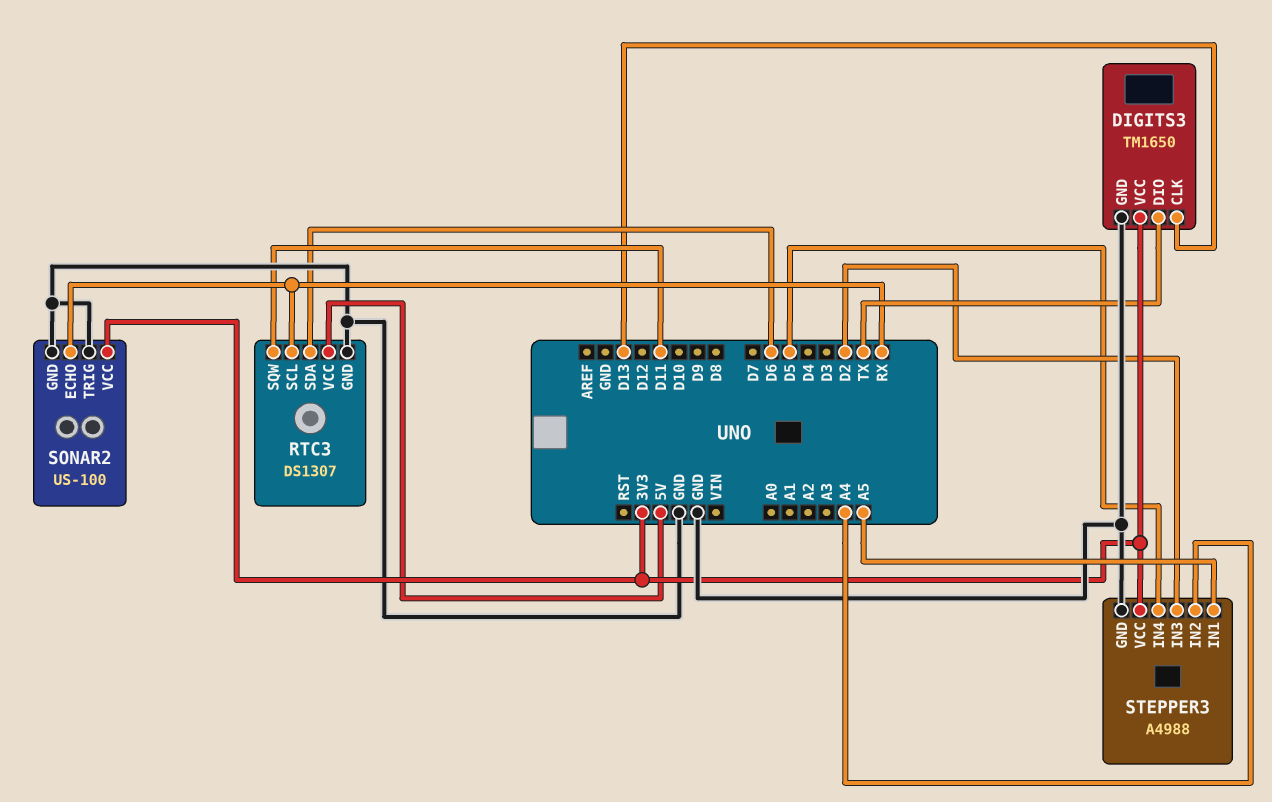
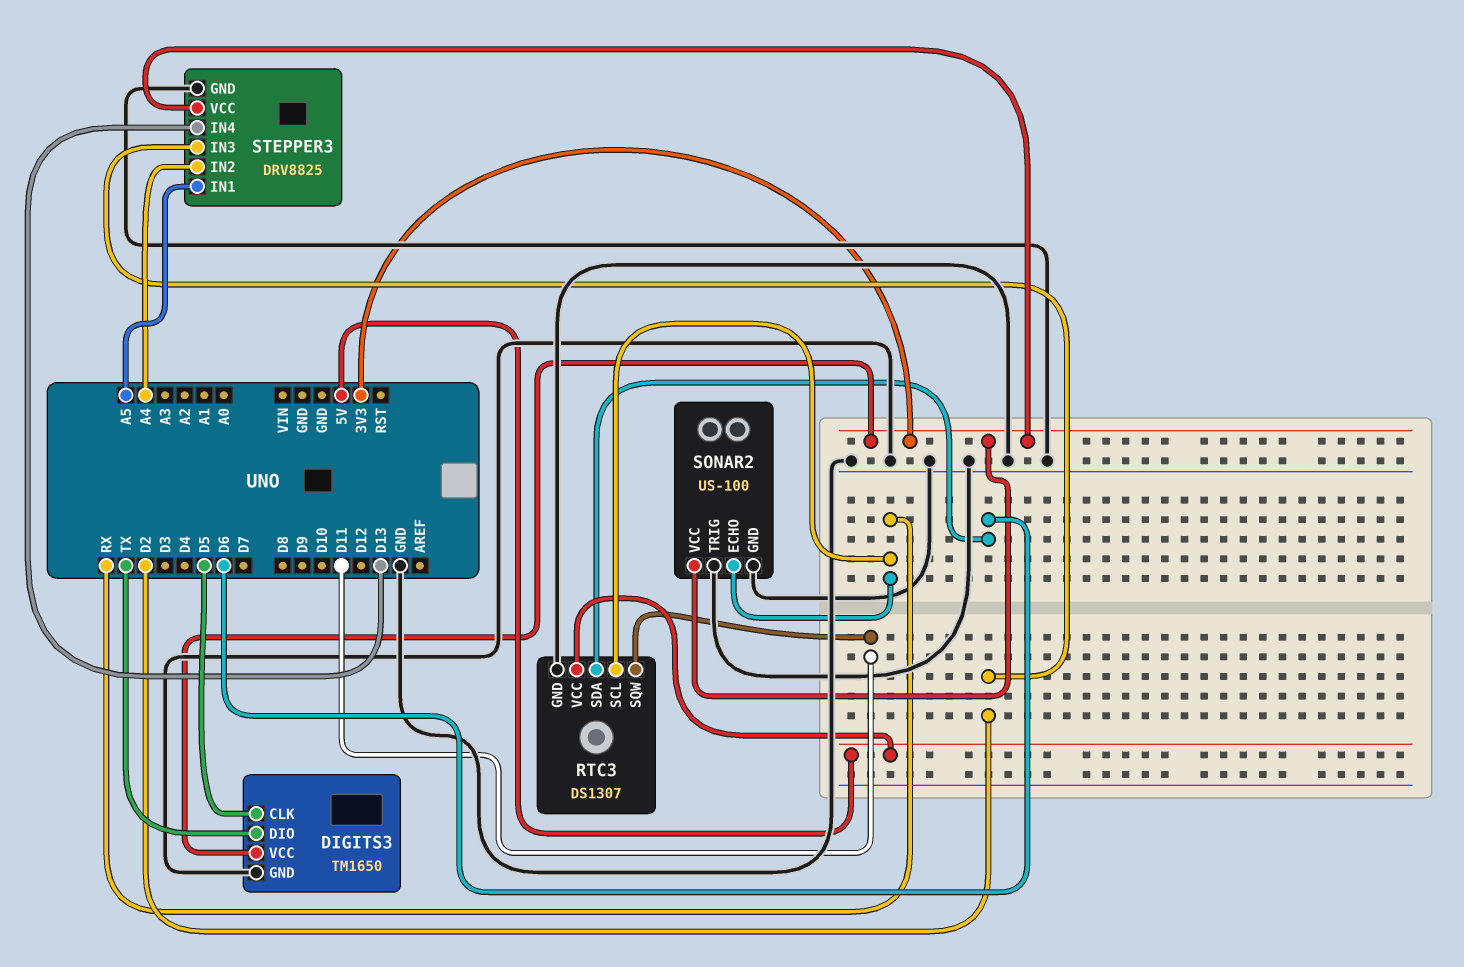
DIGITS3 pin CLK: D13 -> D5
STEPPER3: A4988 -> DRV8825
STEPPER3 pin IN4: D5 -> D13

